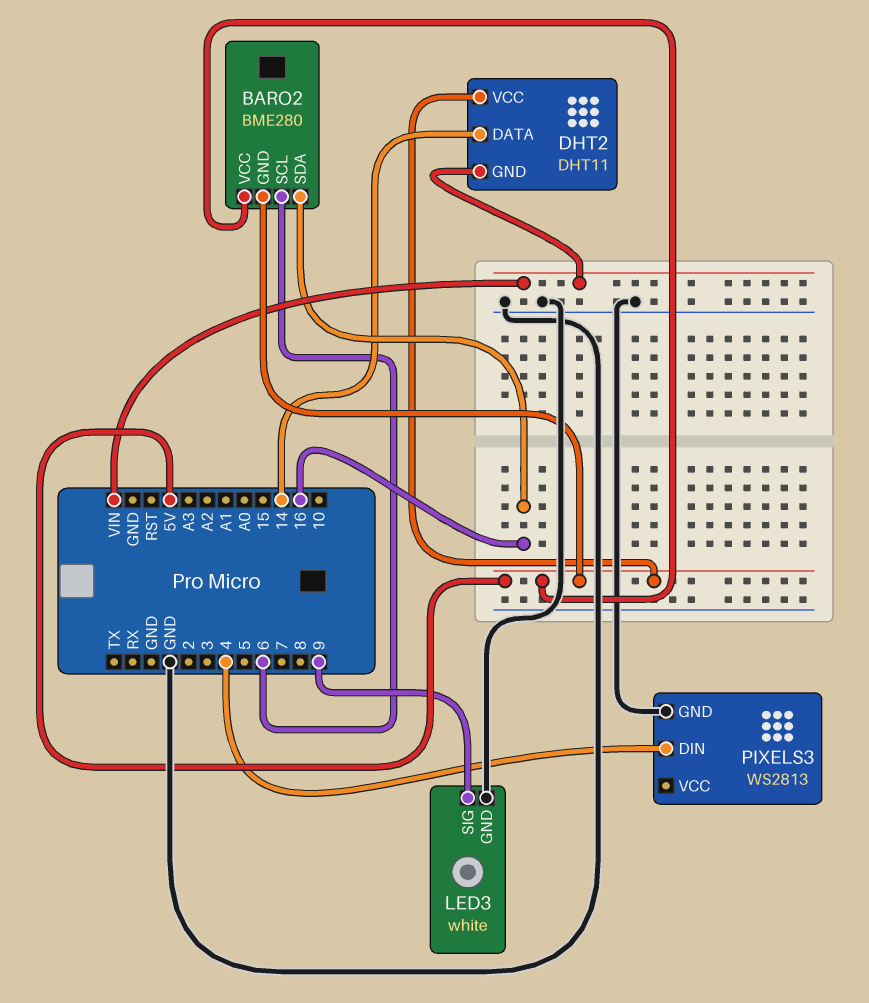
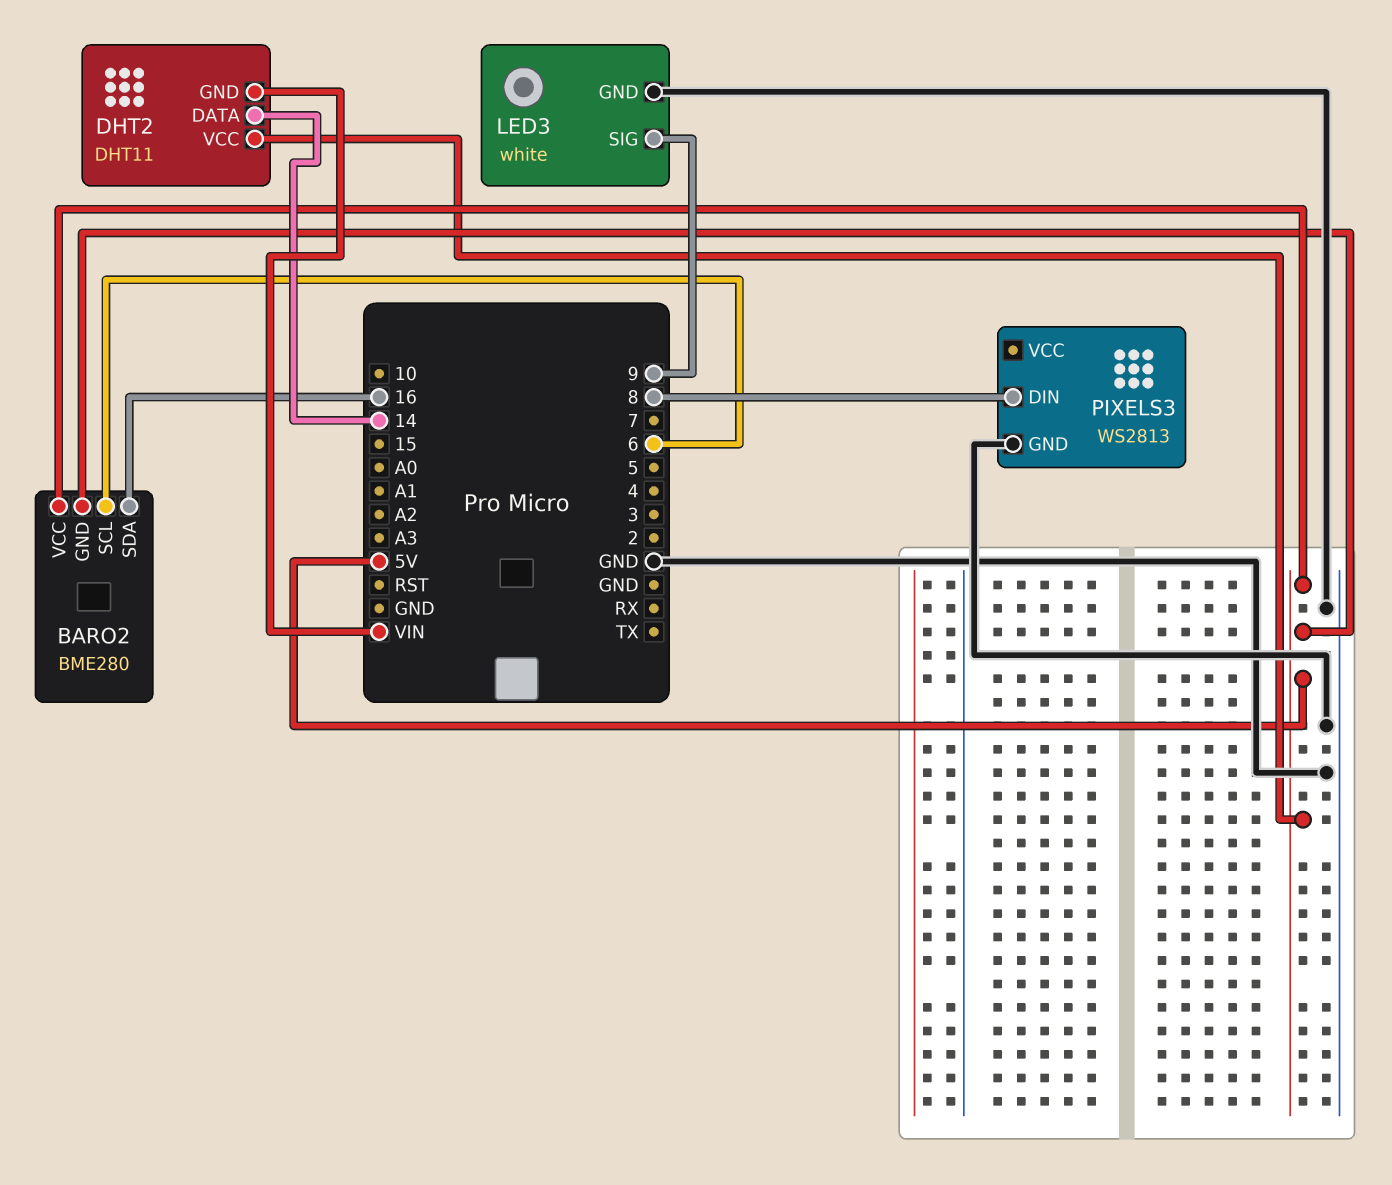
PIXELS3 pin DIN: 4 -> 8

